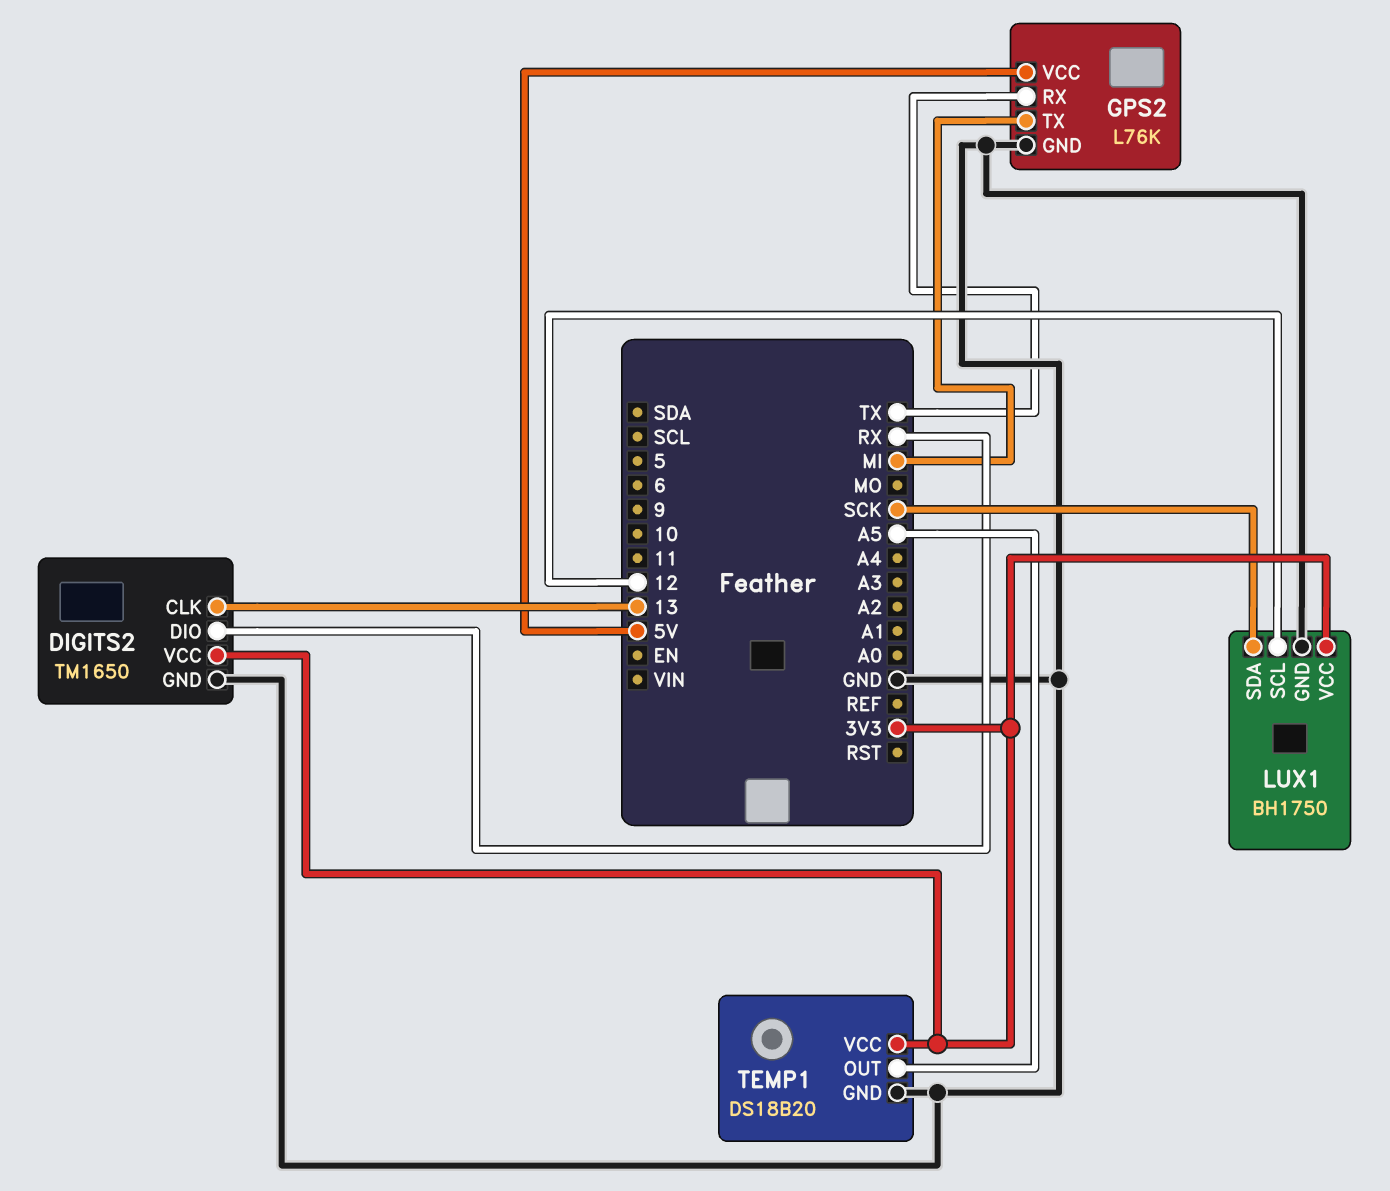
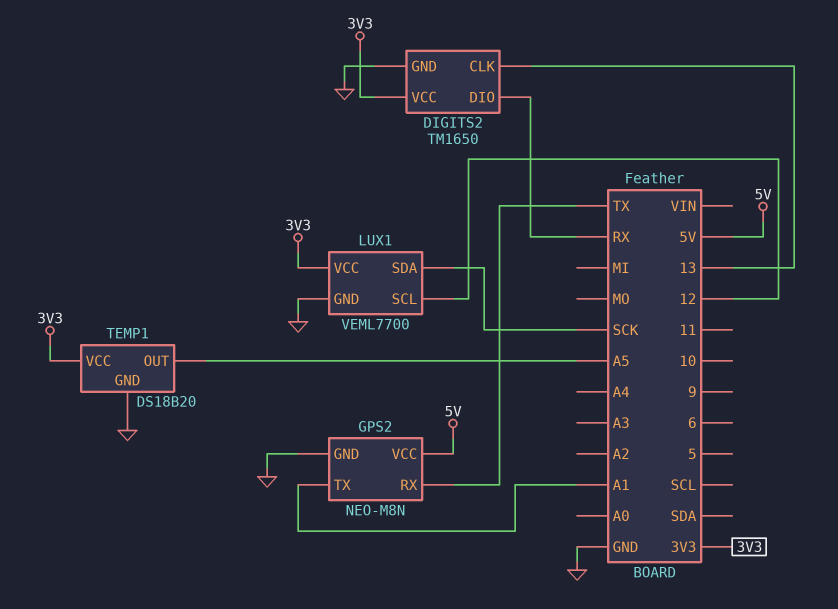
GPS2: L76K -> NEO-M8N
GPS2 pin TX: MI -> A1
LUX1: BH1750 -> VEML7700

